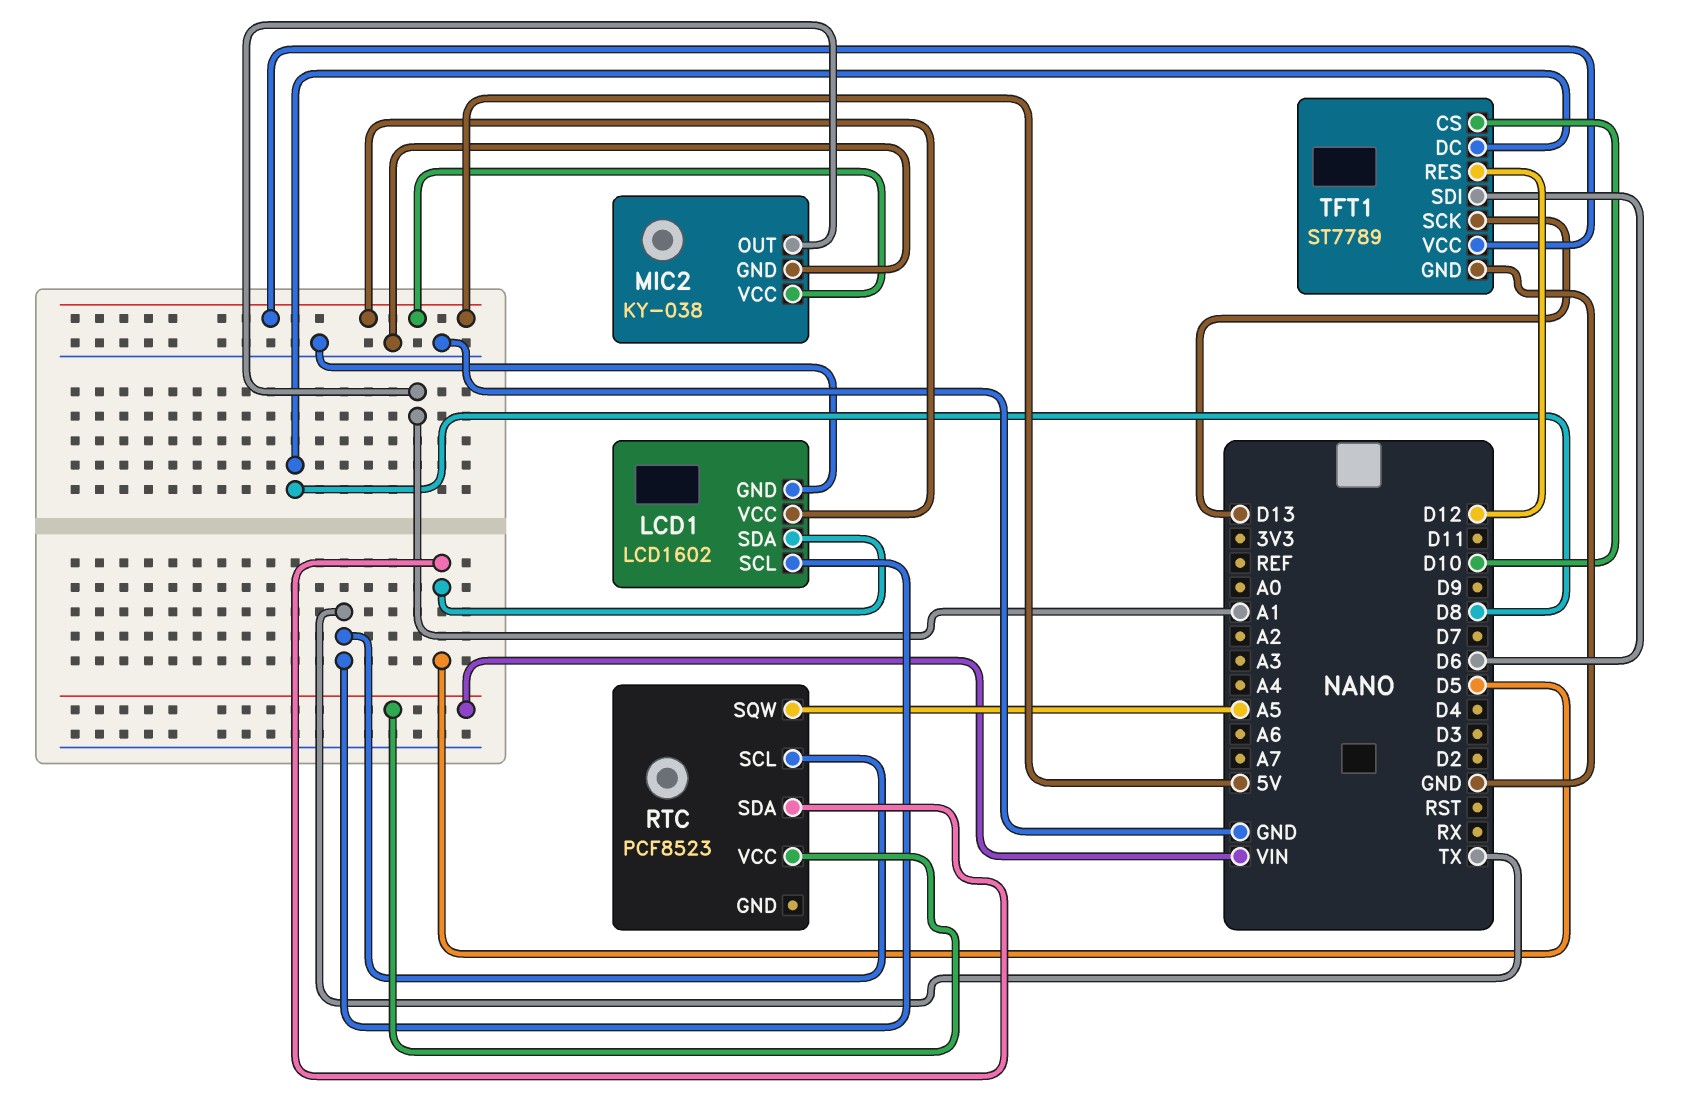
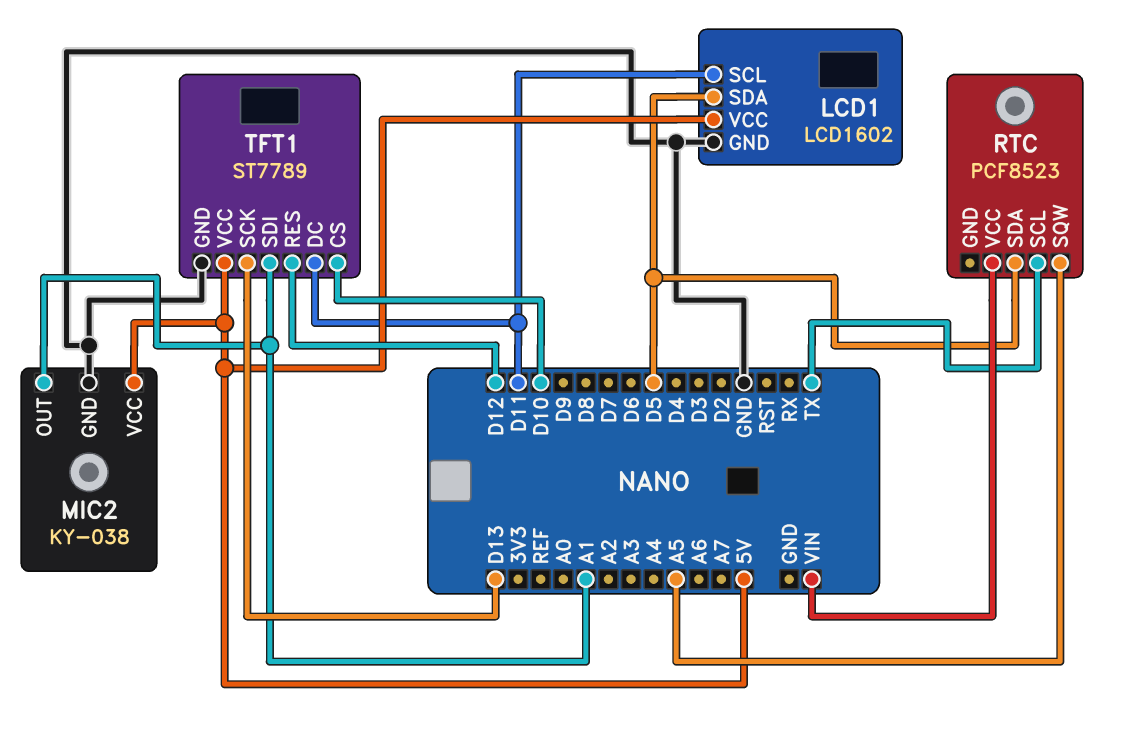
LCD1 pin SCL: TX -> D11
TFT1 pin DC: D8 -> D11
TFT1 pin SDI: D6 -> A1

